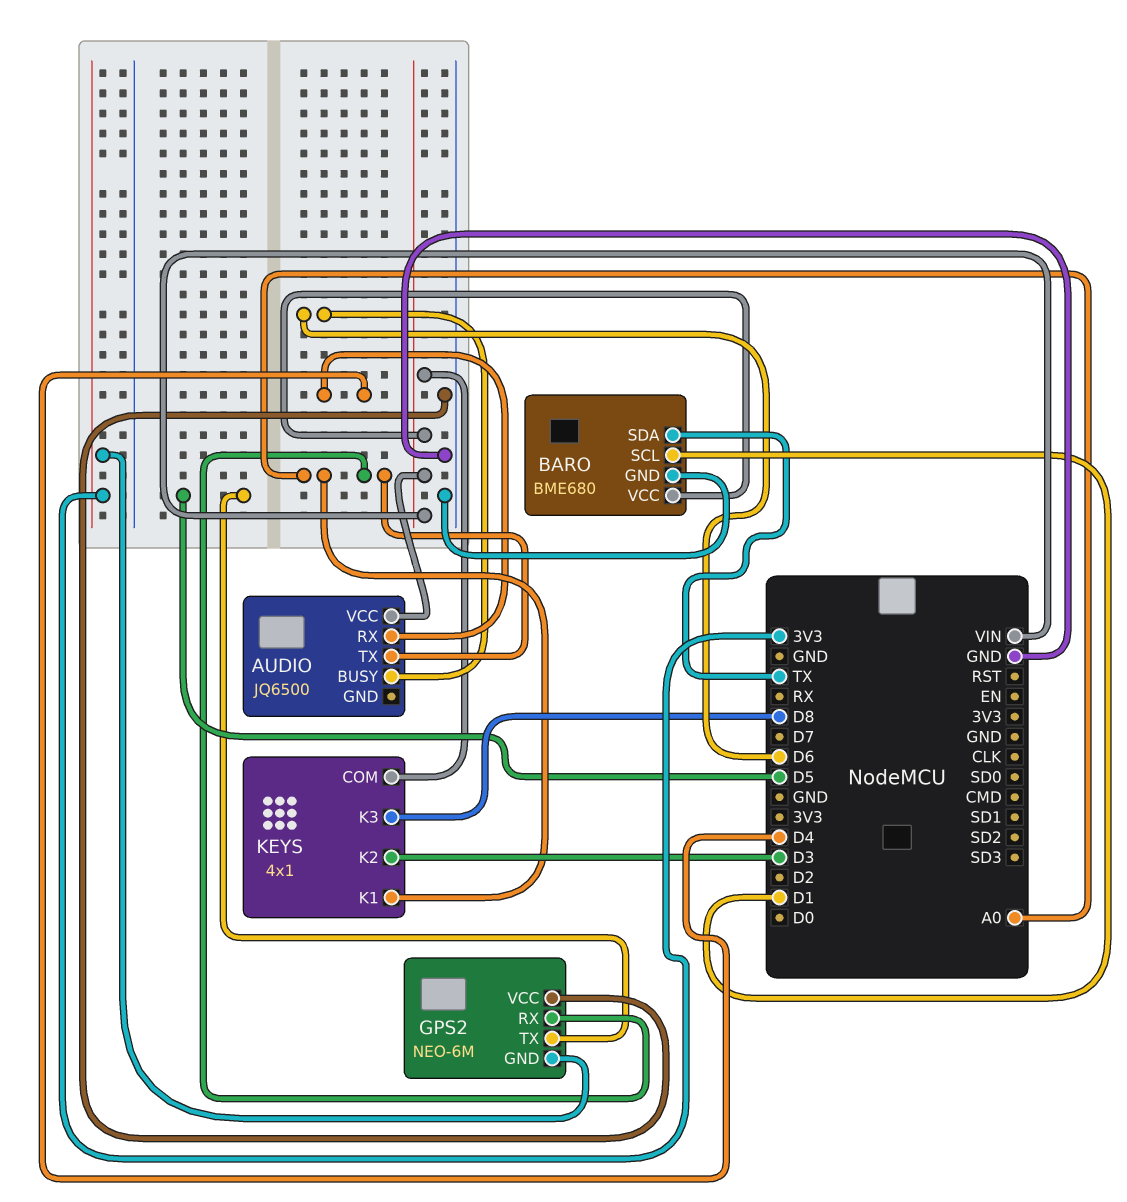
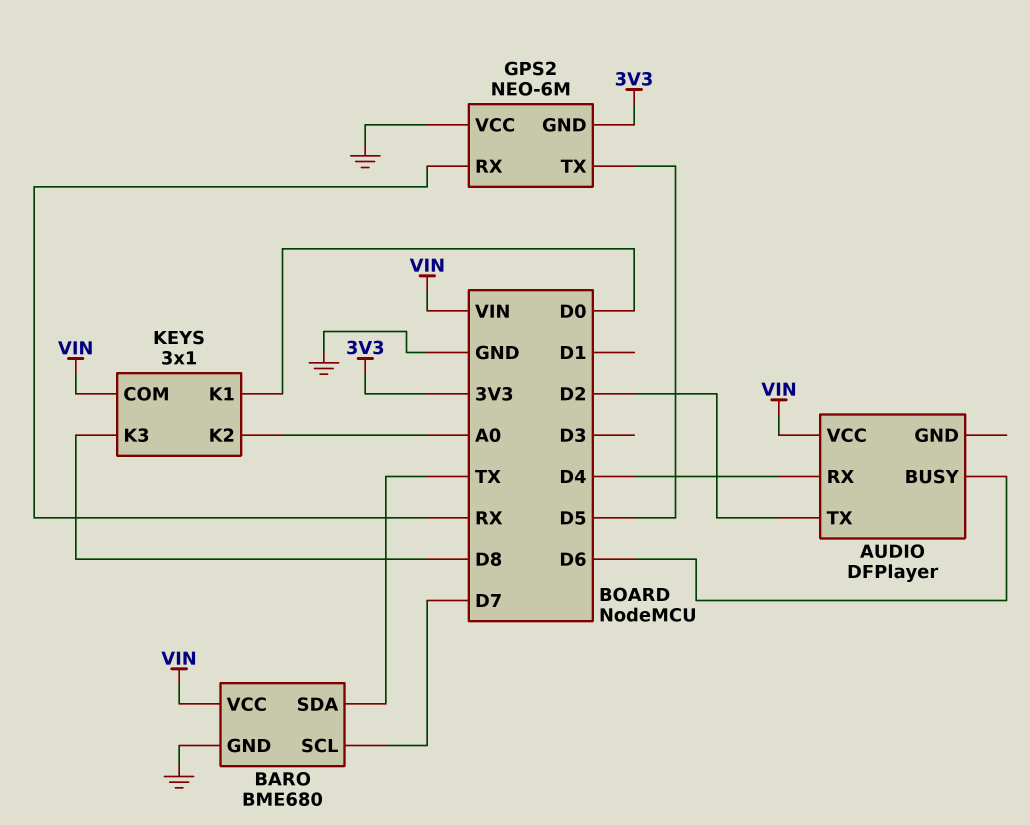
AUDIO: JQ6500 -> DFPlayer
AUDIO pin TX: A0 -> D2
BARO pin SCL: D1 -> D7
GPS2 pin RX: A0 -> RX
KEYS: 4x1 -> 3x1
KEYS pin K1: A0 -> D0
KEYS pin K2: D3 -> A0

